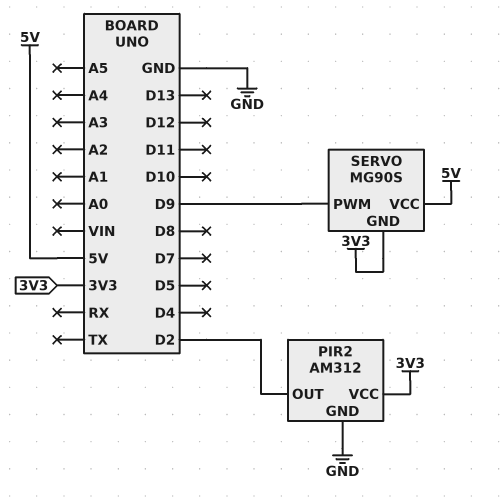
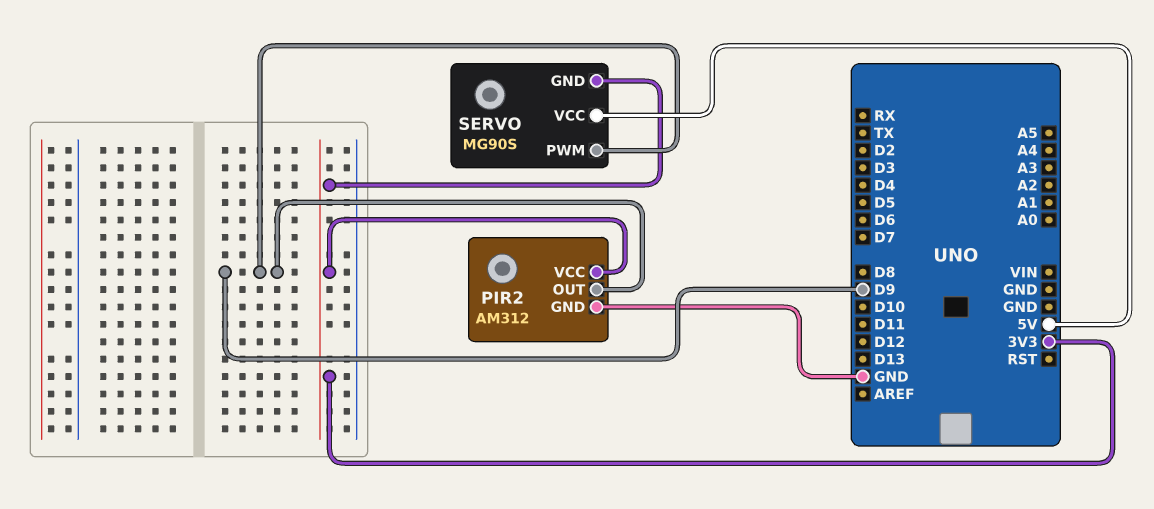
PIR2 pin OUT: D2 -> D9

